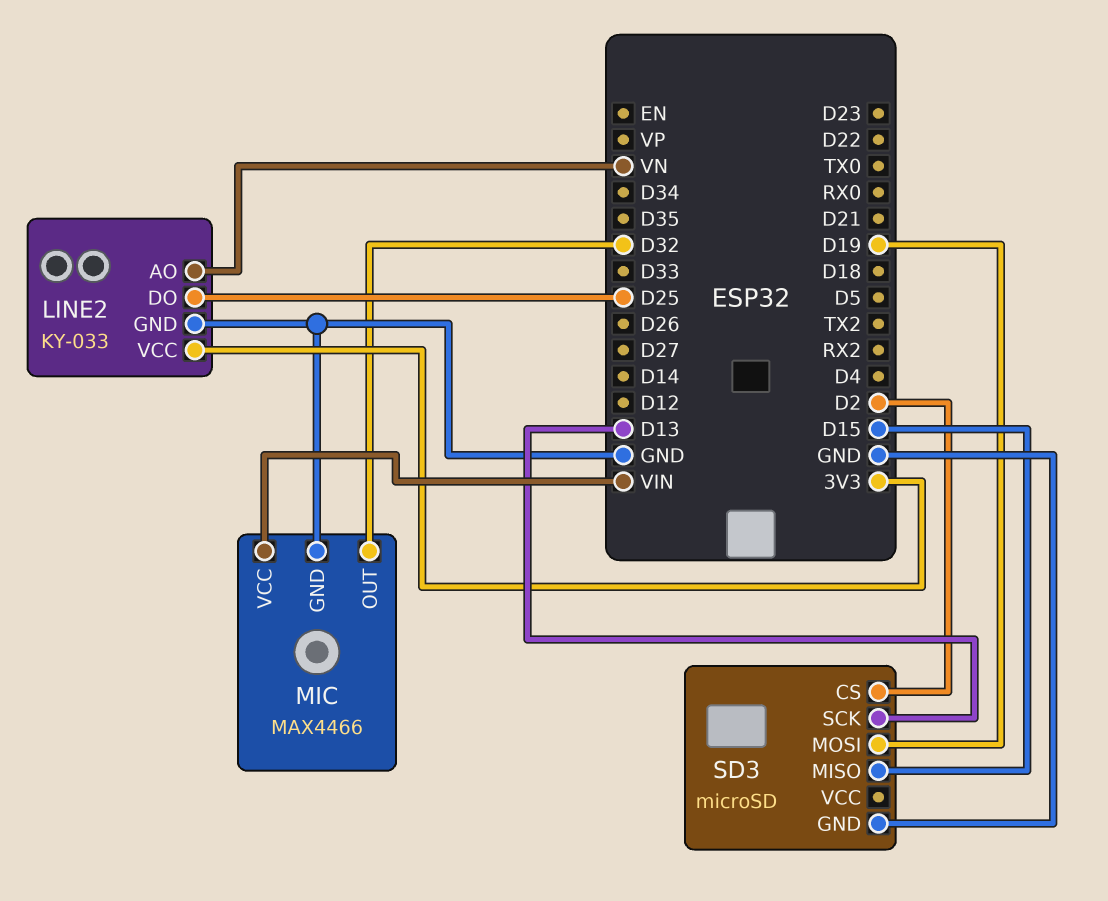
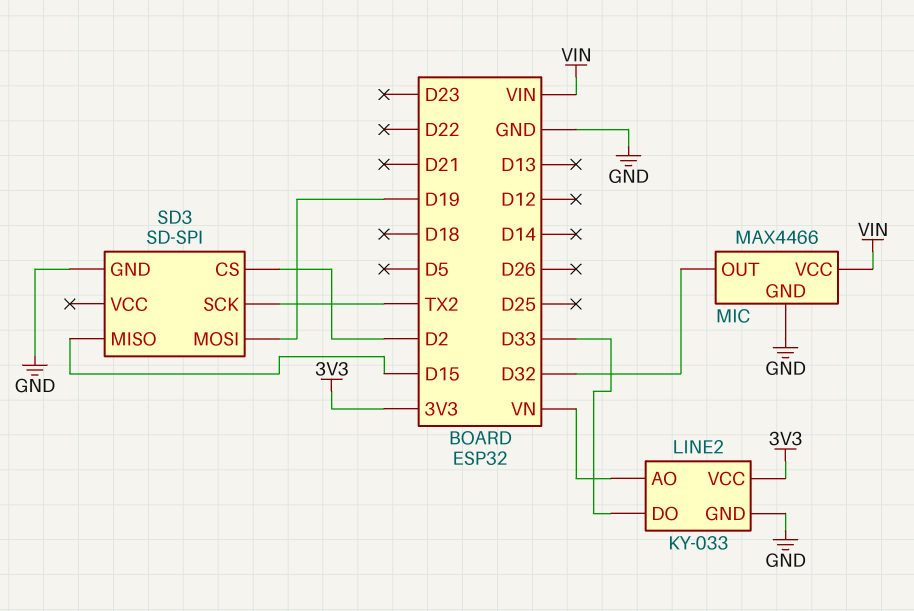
LINE2 pin DO: D25 -> D33
SD3: microSD -> SD-SPI
SD3 pin SCK: D13 -> TX2

